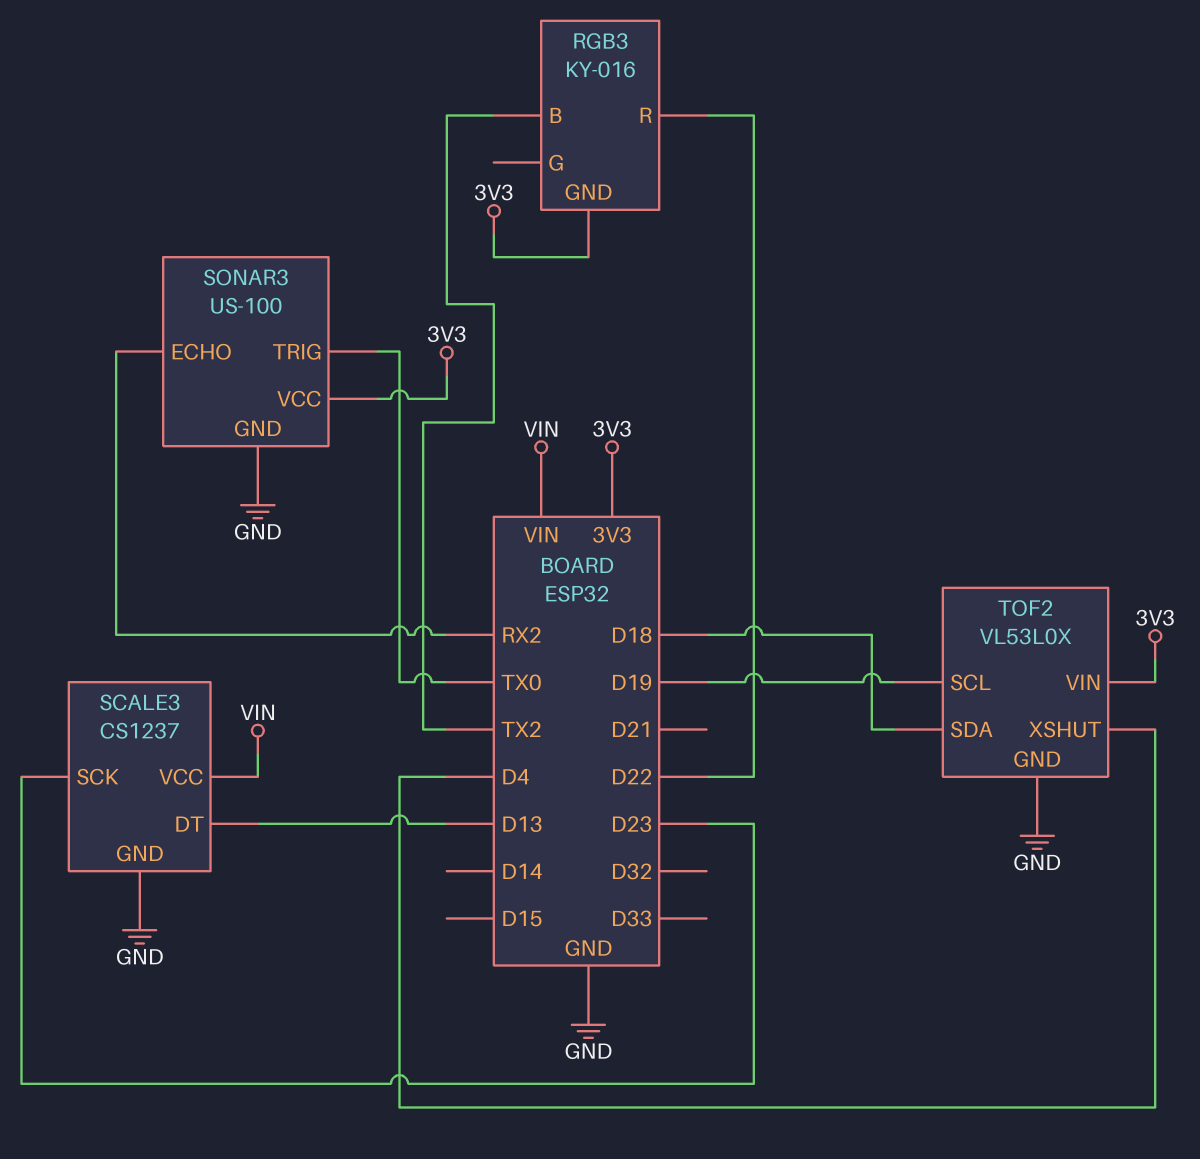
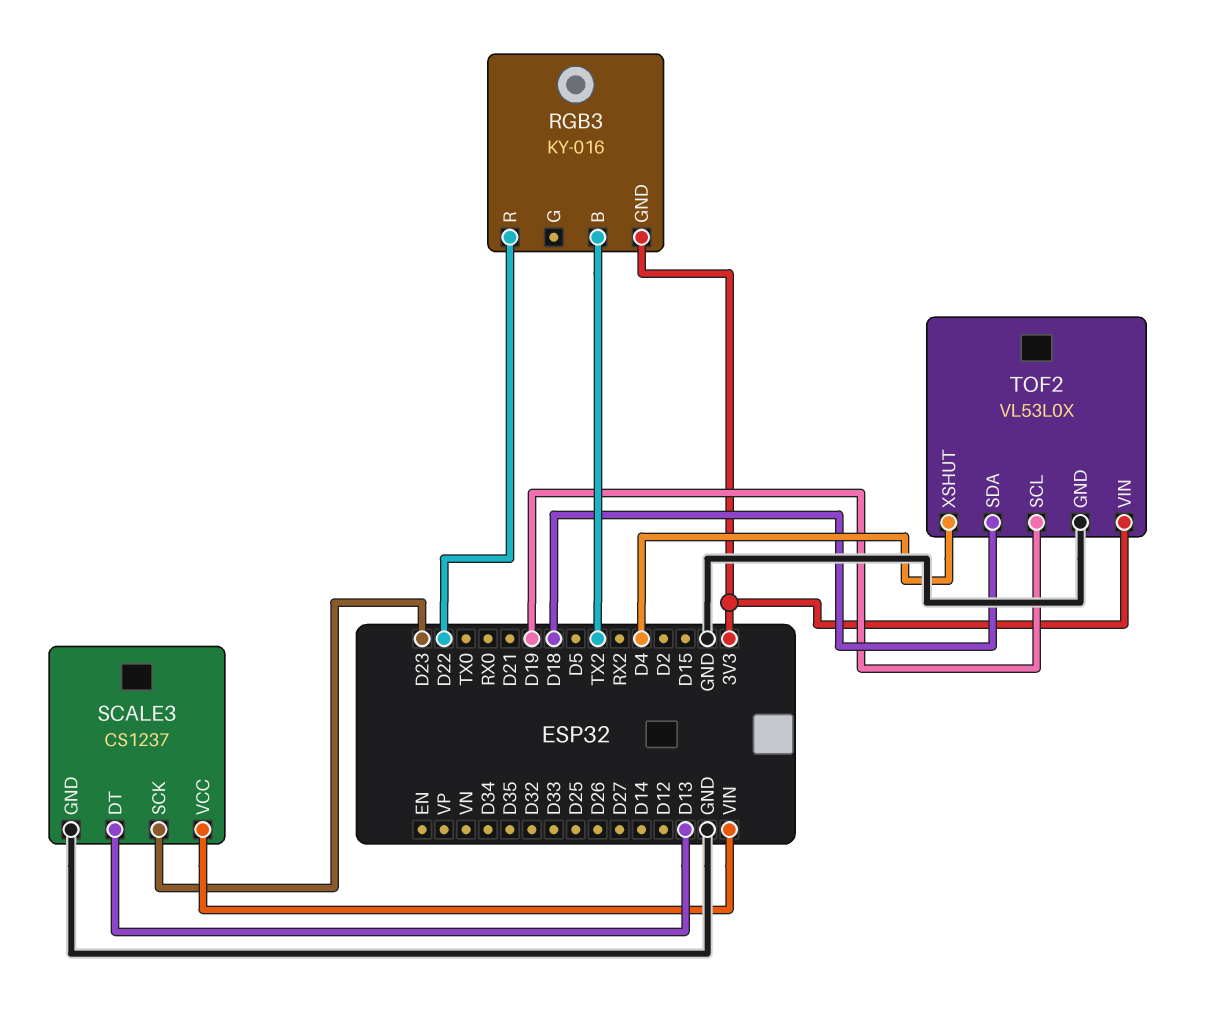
SONAR3: US-100 -> none
SONAR3 pin ECHO: RX2 -> none
SONAR3 pin GND: GND -> none
SONAR3 pin TRIG: TX0 -> none
SONAR3 pin VCC: 3V3 -> none

